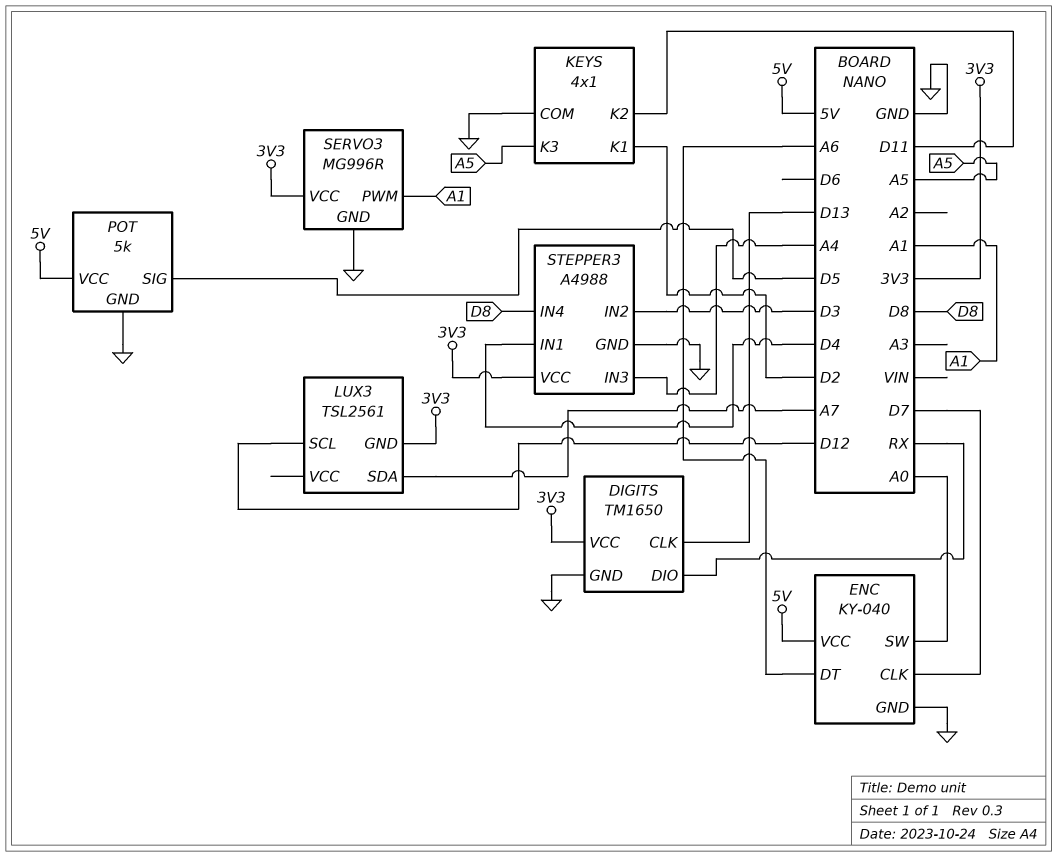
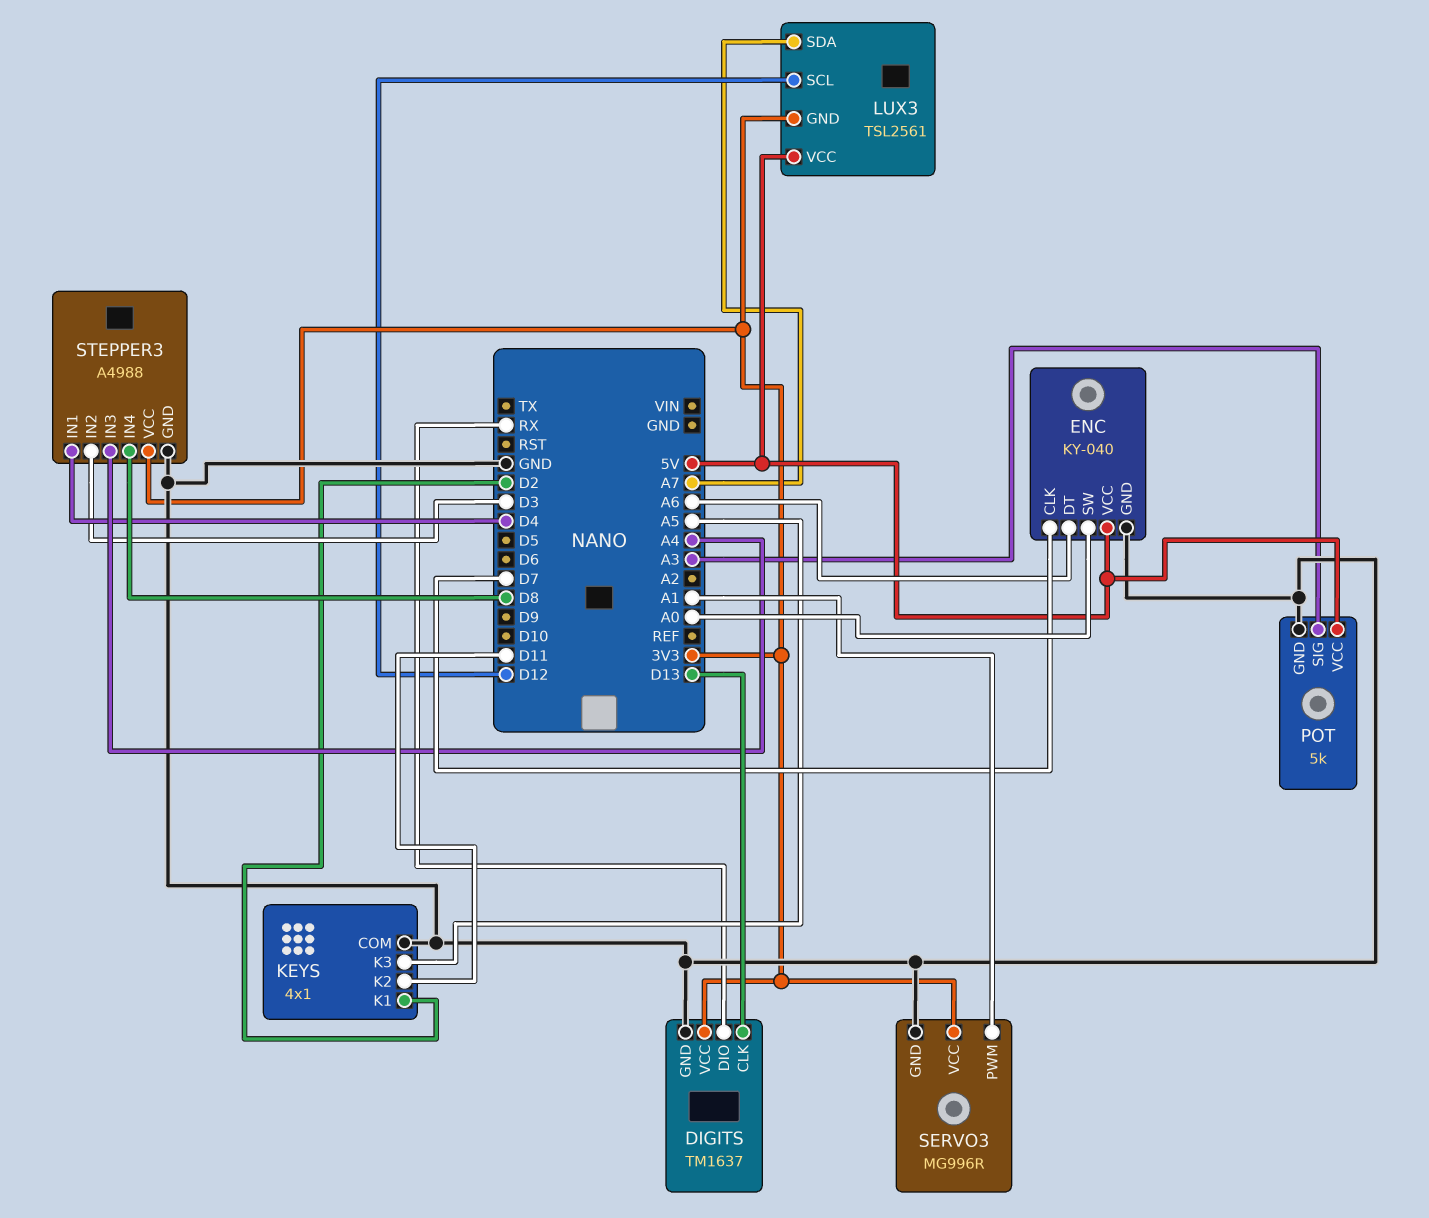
DIGITS: TM1650 -> TM1637
LUX3 pin VCC: none -> 5V
POT pin SIG: D5 -> A3

